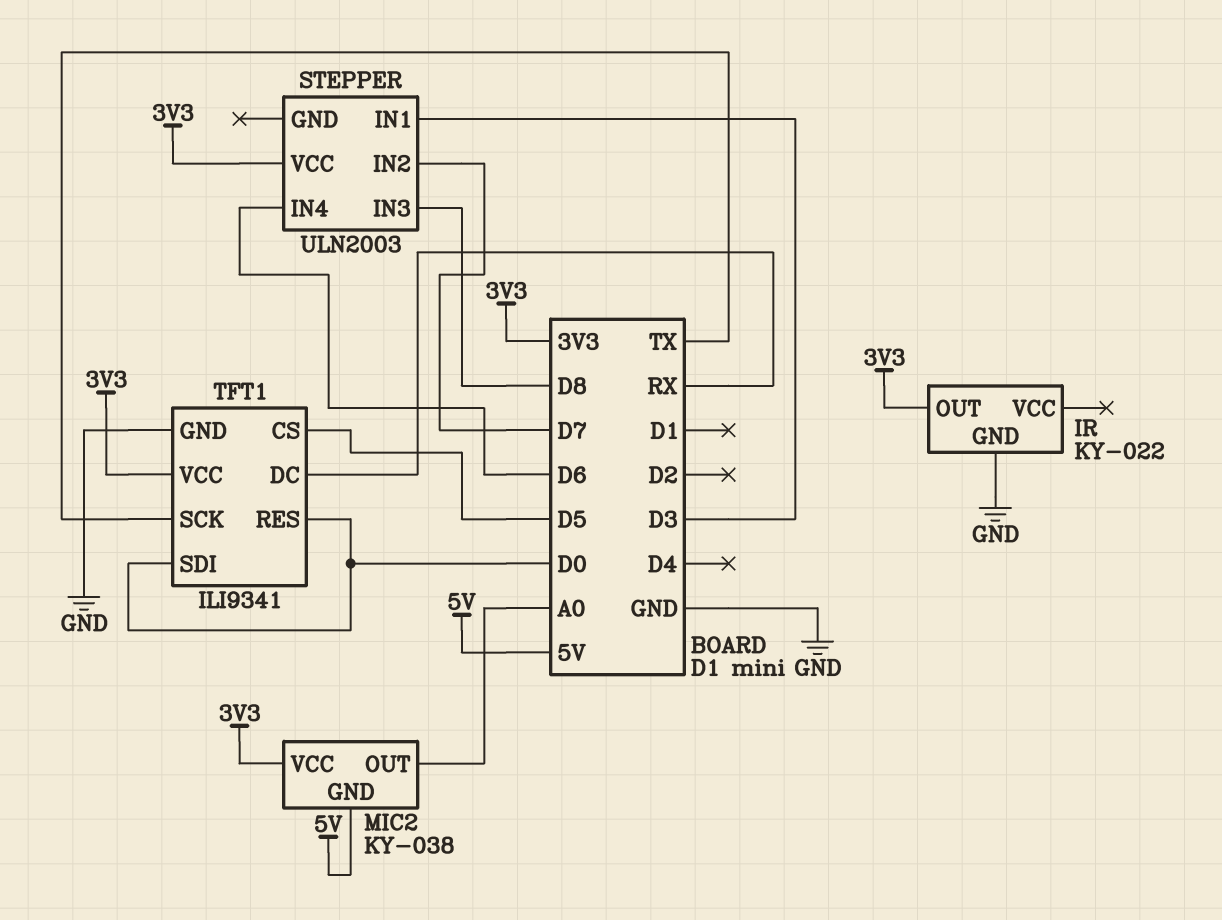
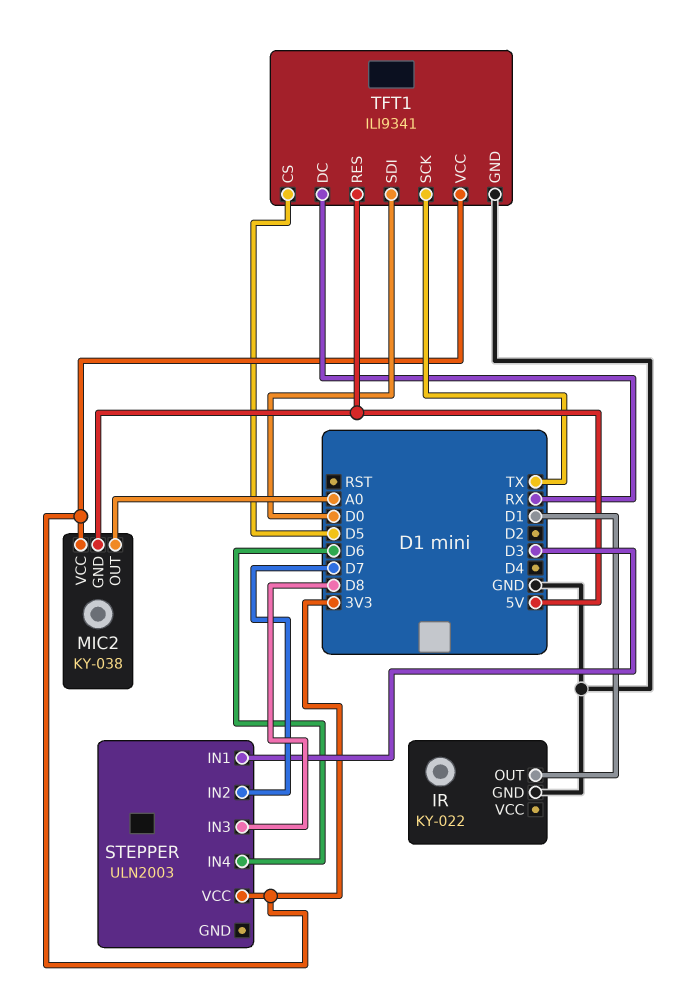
IR pin OUT: 3V3 -> D1
TFT1 pin RES: D0 -> 5V

